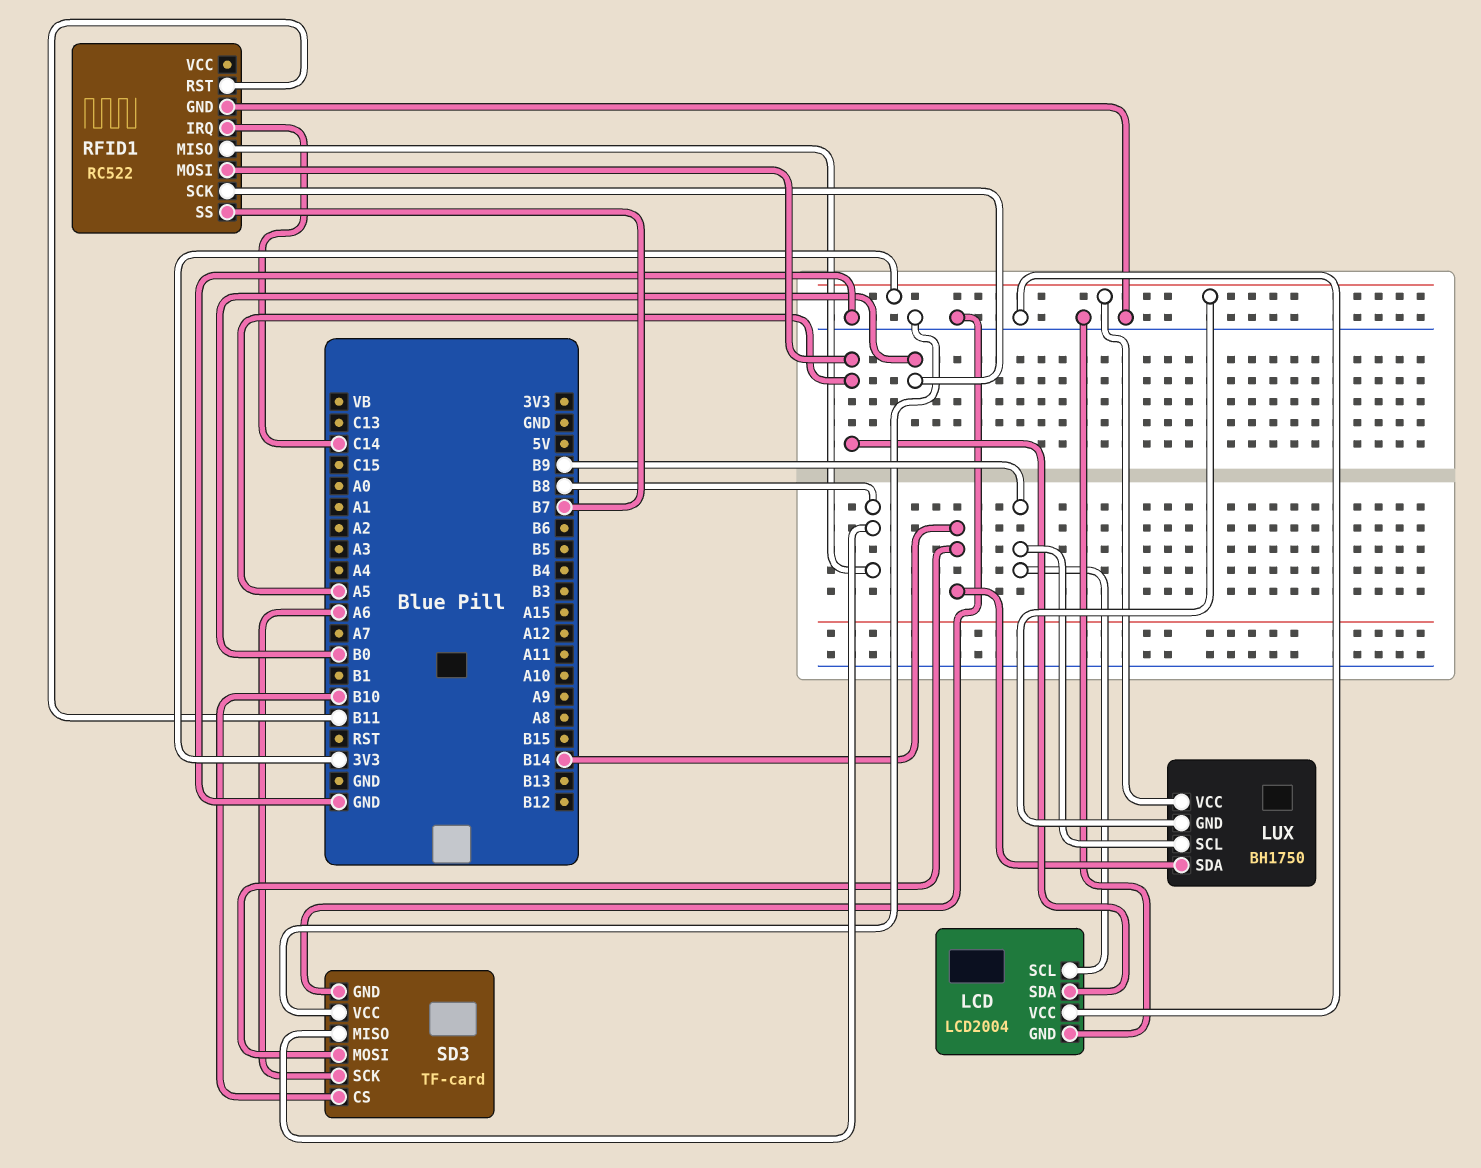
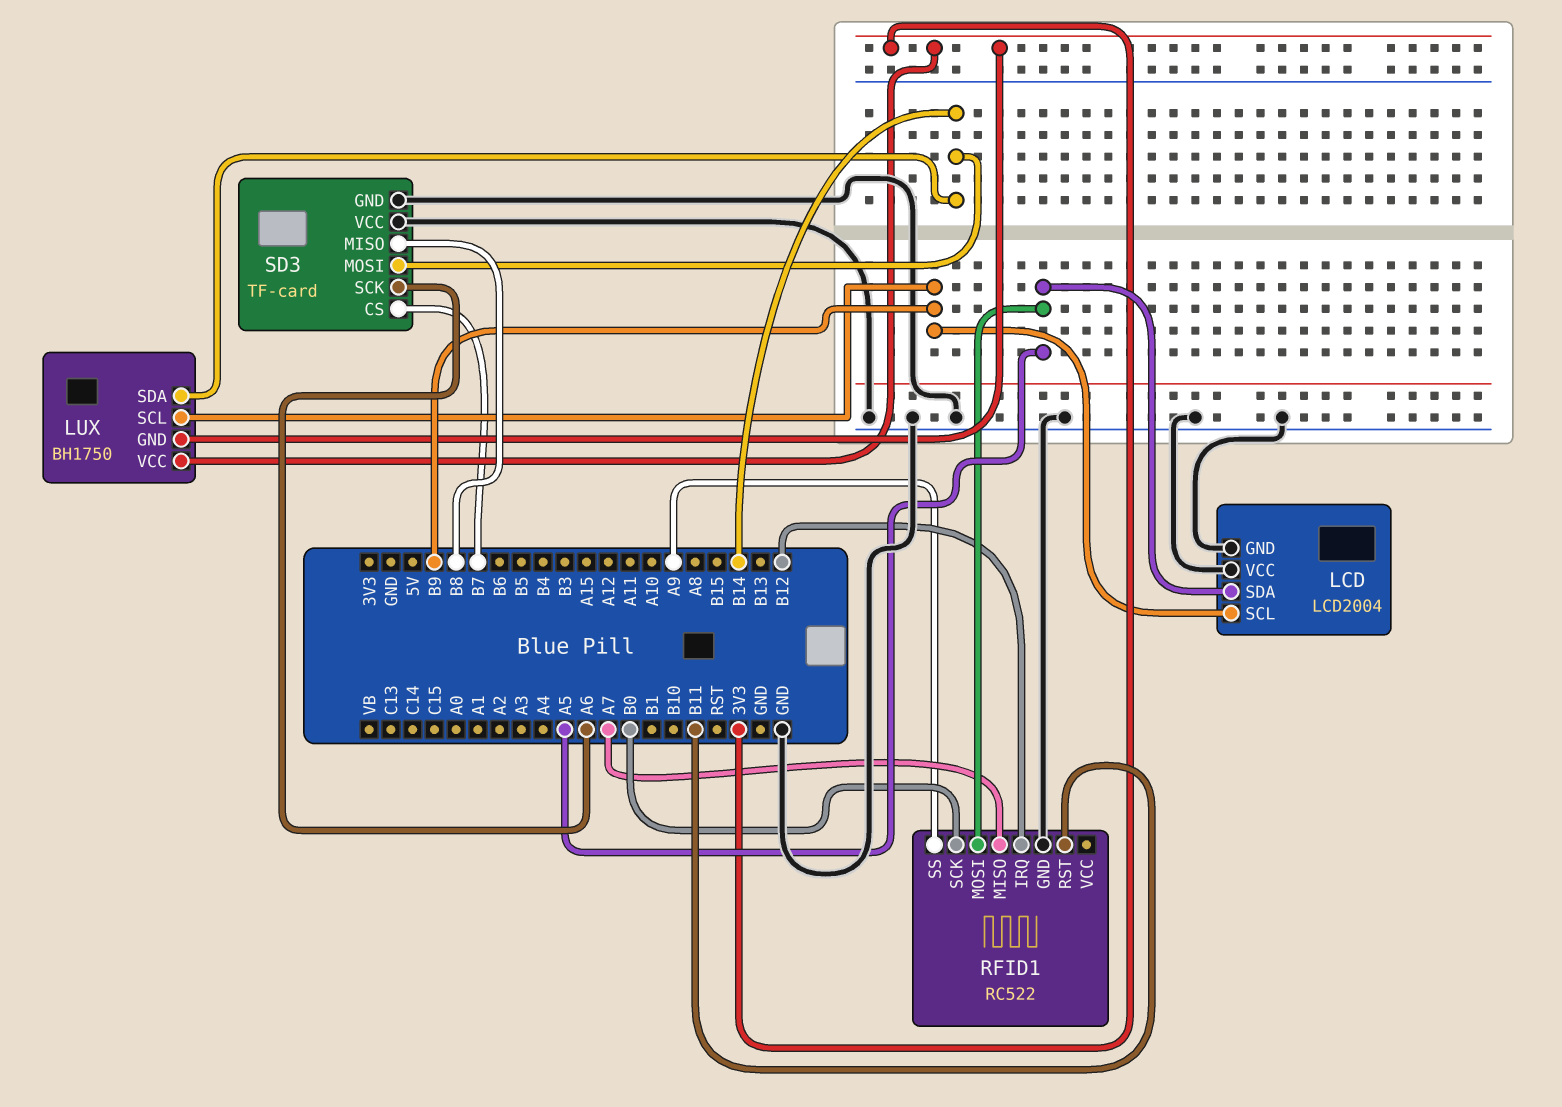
RFID1 pin IRQ: C14 -> B12
RFID1 pin MISO: B8 -> A7
RFID1 pin SS: B7 -> A9
SD3 pin CS: B10 -> B7

